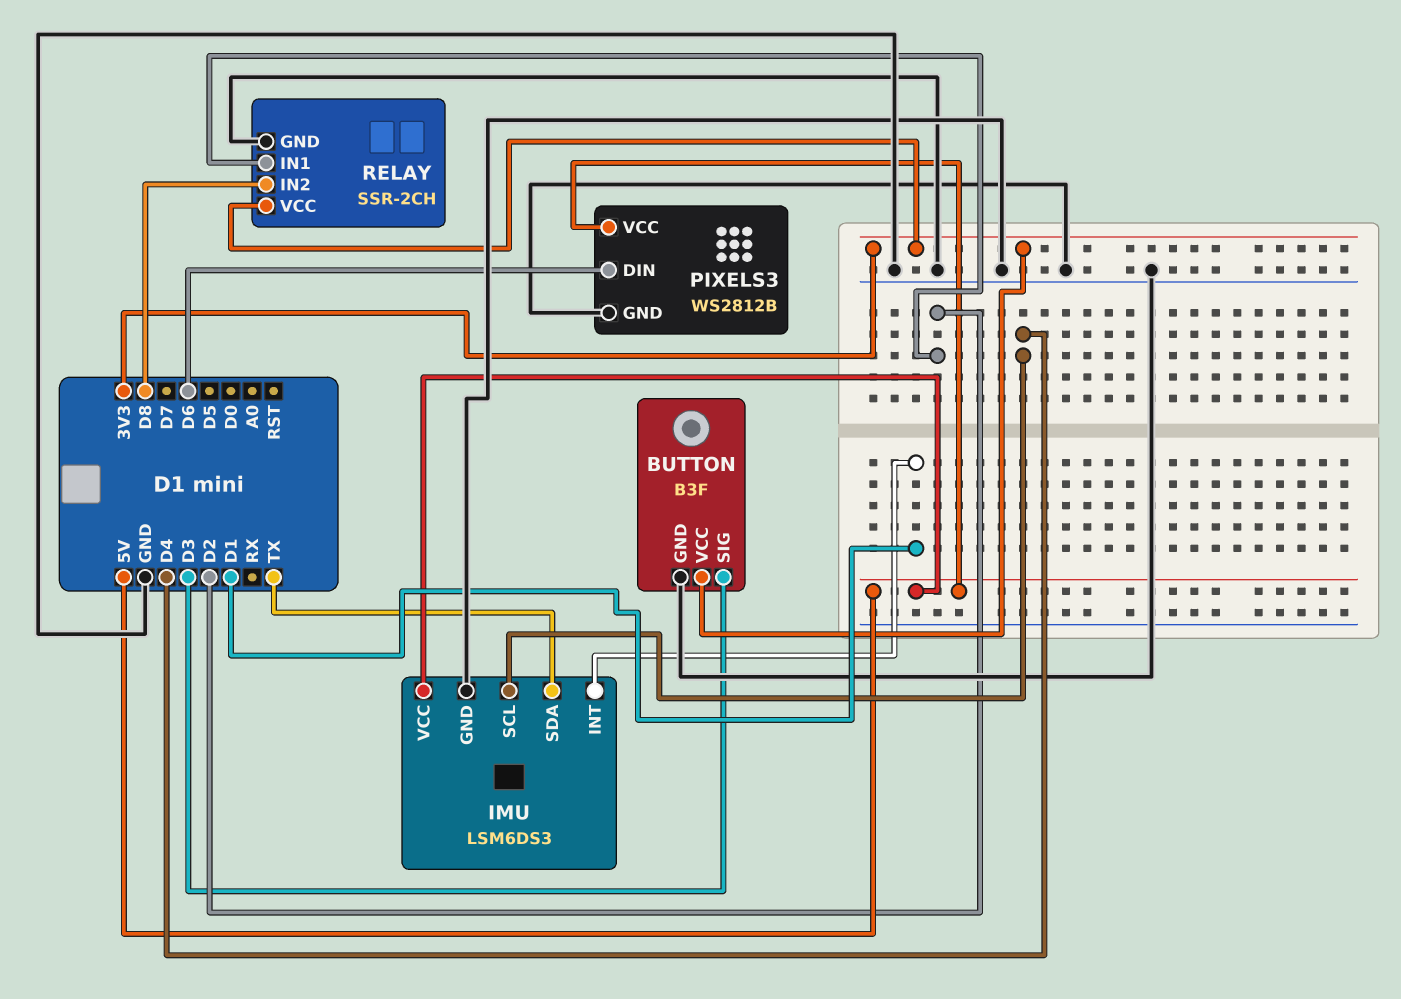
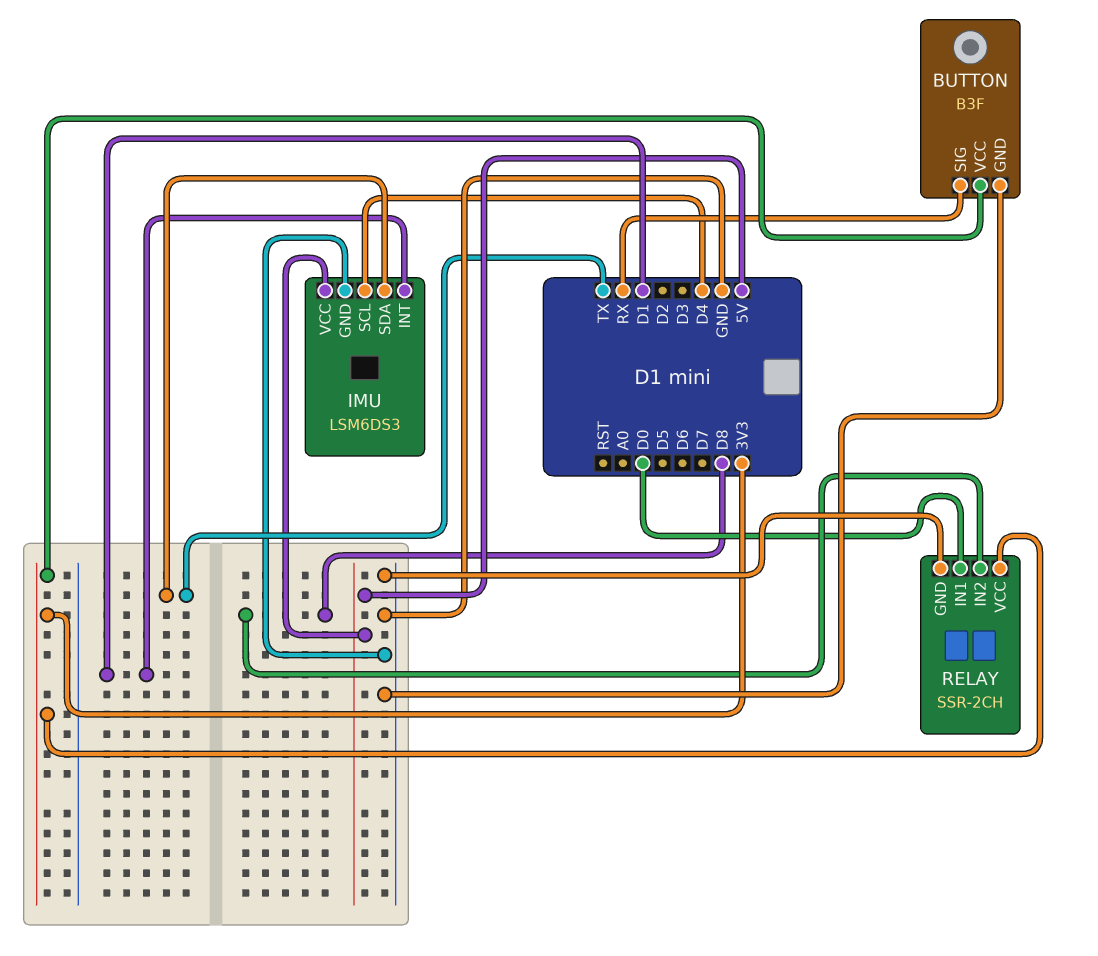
BUTTON pin SIG: D3 -> RX
PIXELS3: WS2812B -> none
PIXELS3 pin DIN: D6 -> none
PIXELS3 pin GND: GND -> none
PIXELS3 pin VCC: 5V -> none
RELAY pin IN1: D2 -> D0

